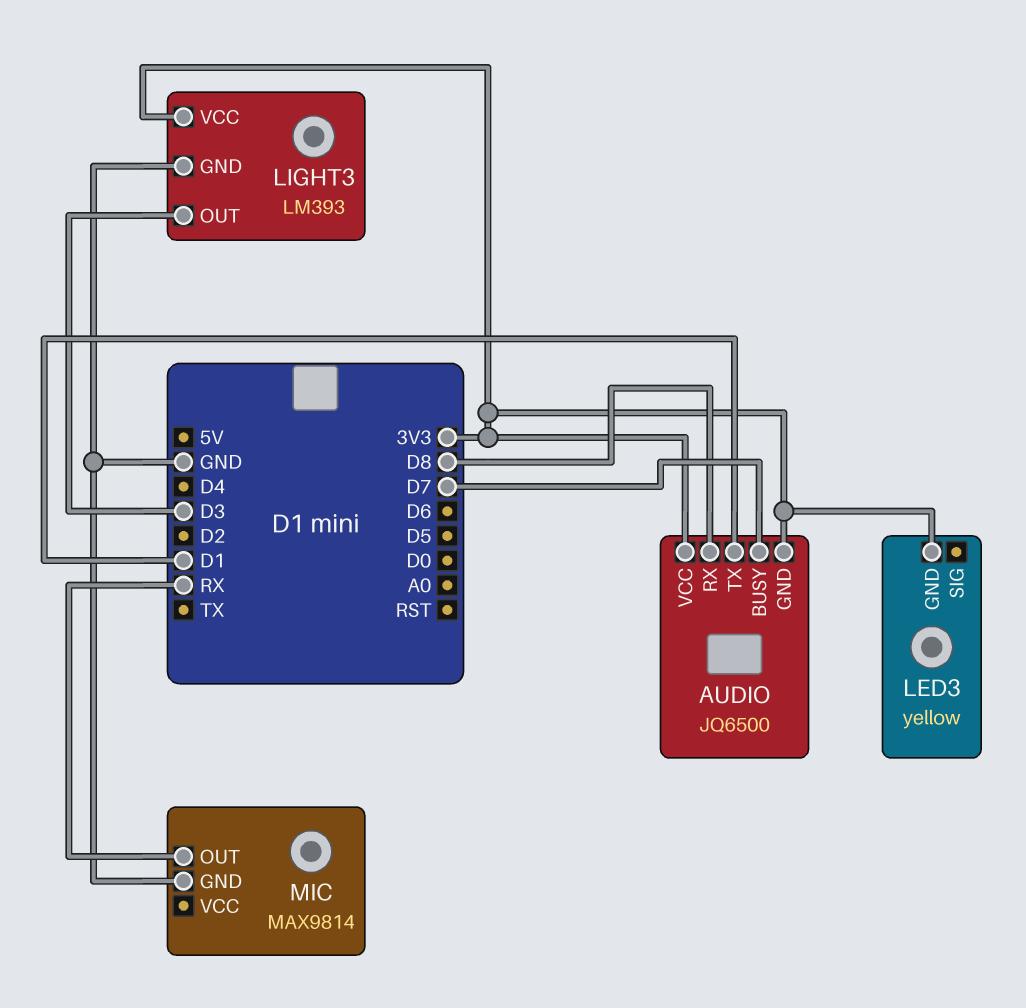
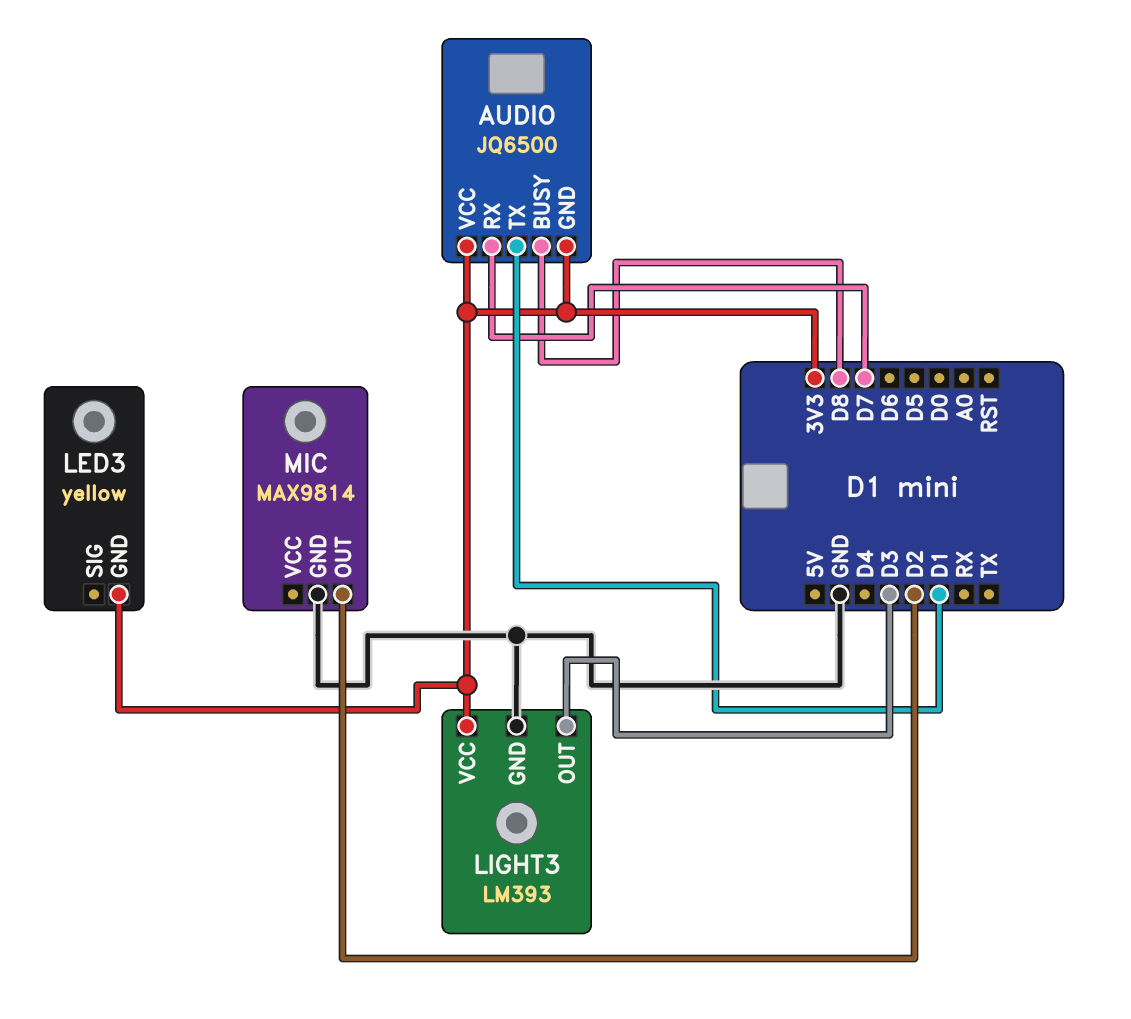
AUDIO pin BUSY: D7 -> D8
AUDIO pin RX: D8 -> D7
MIC pin OUT: RX -> D2

